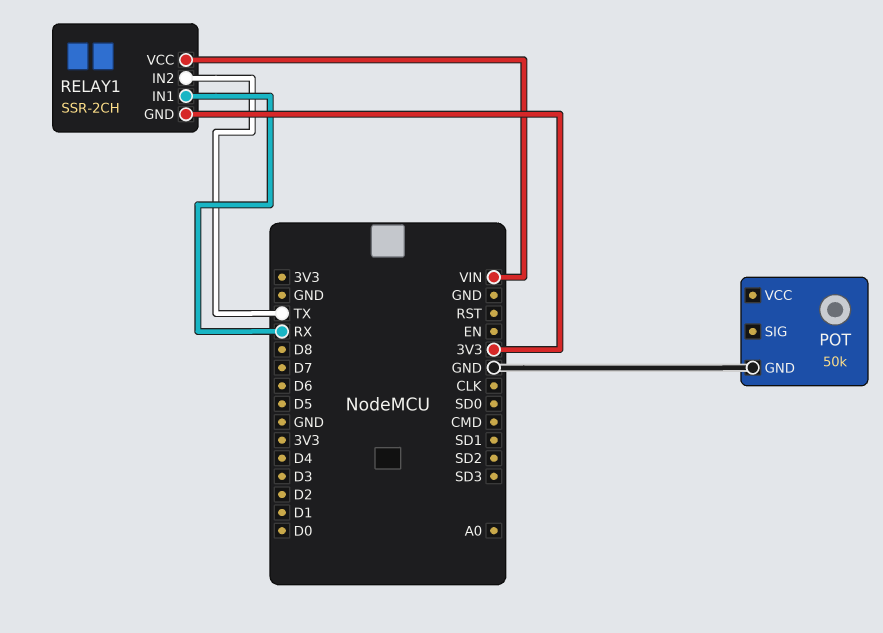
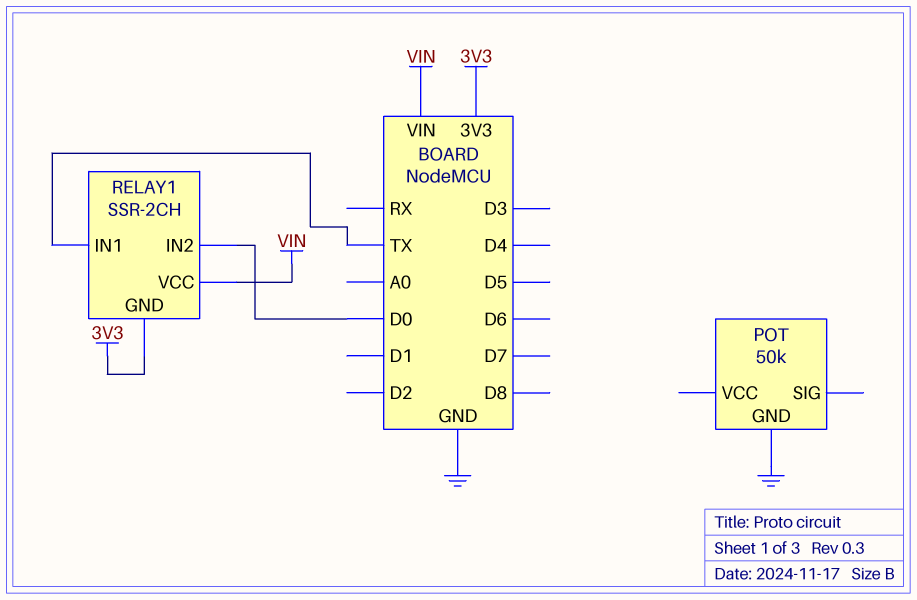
RELAY1 pin IN1: RX -> TX
RELAY1 pin IN2: TX -> D0

